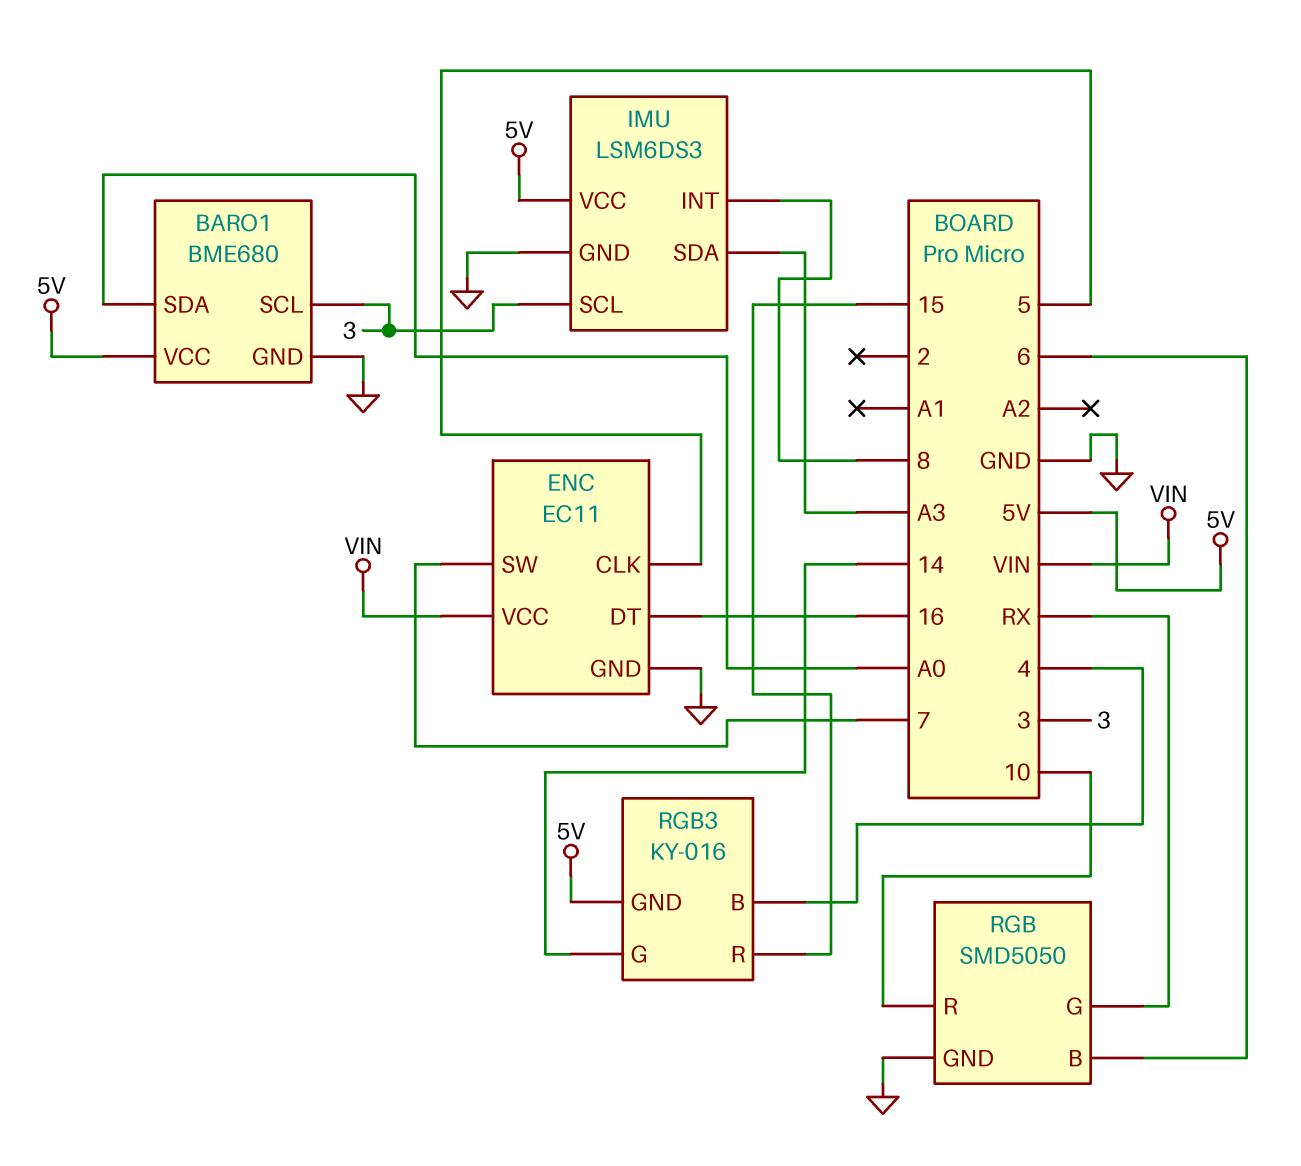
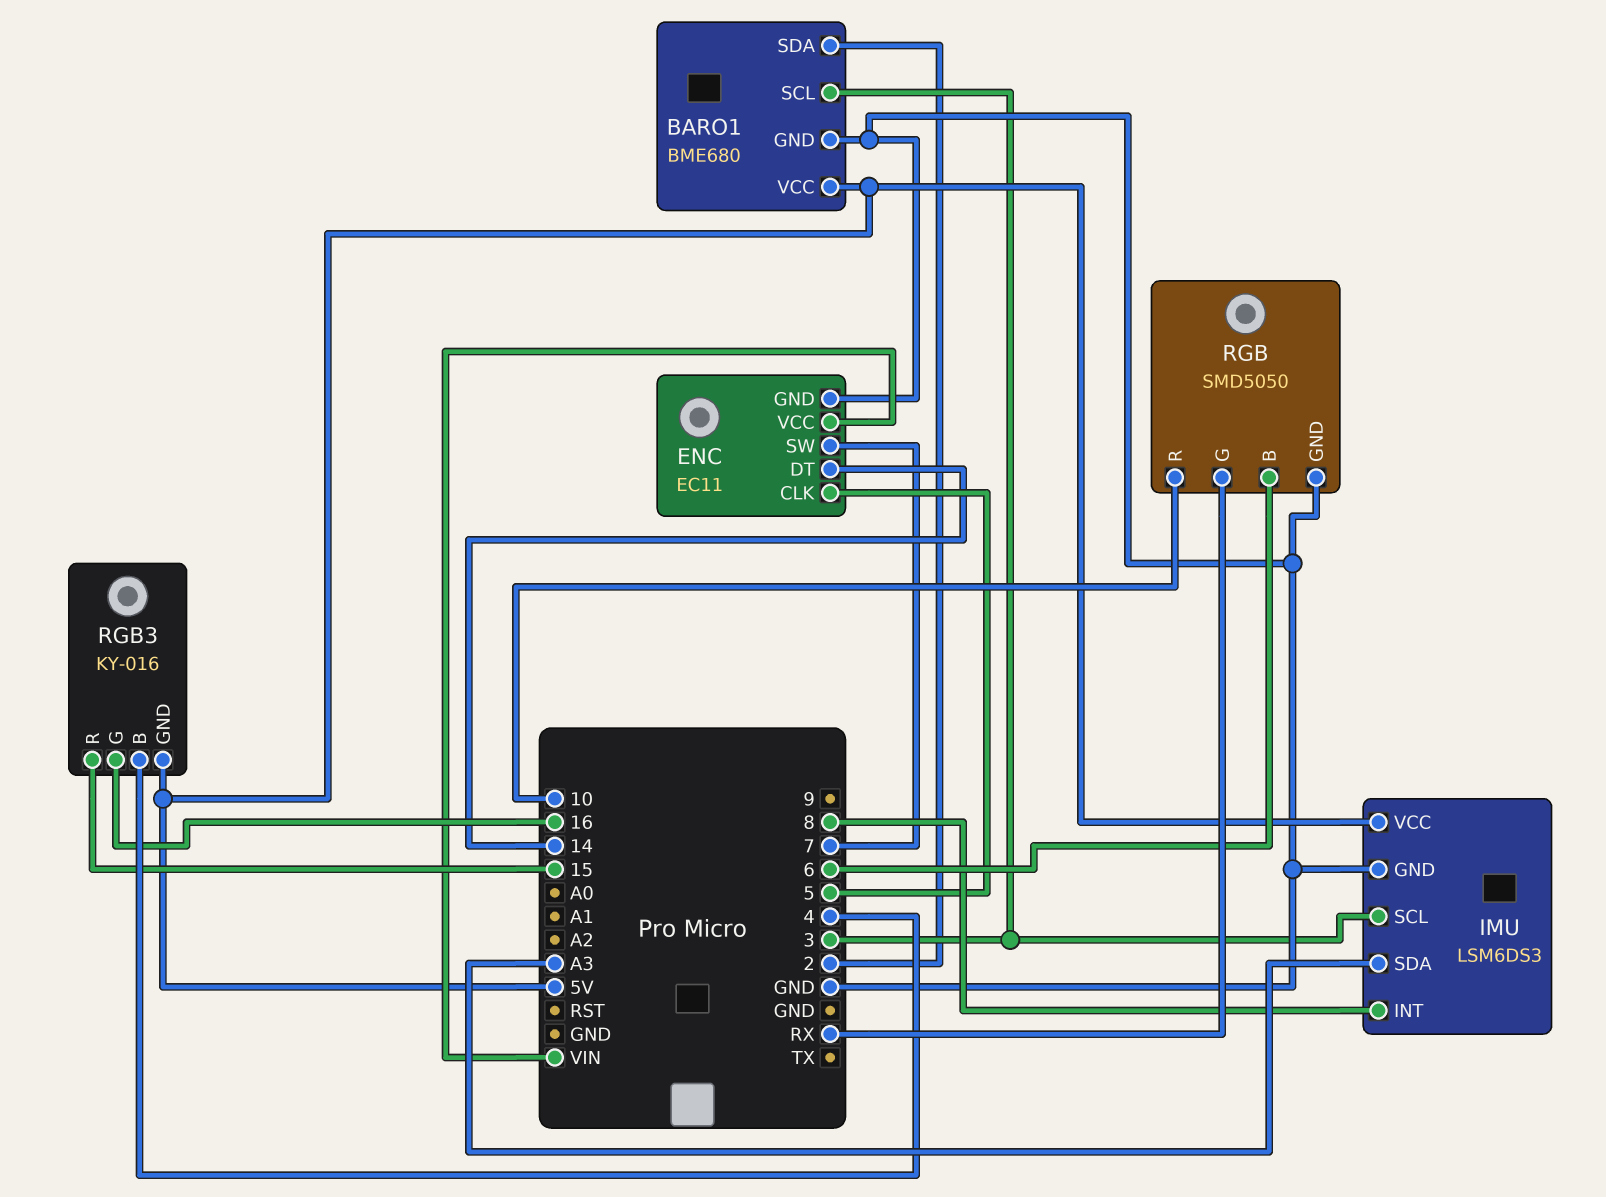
BARO1 pin SDA: A0 -> 2
ENC pin DT: 16 -> 14
RGB3 pin G: 14 -> 16

